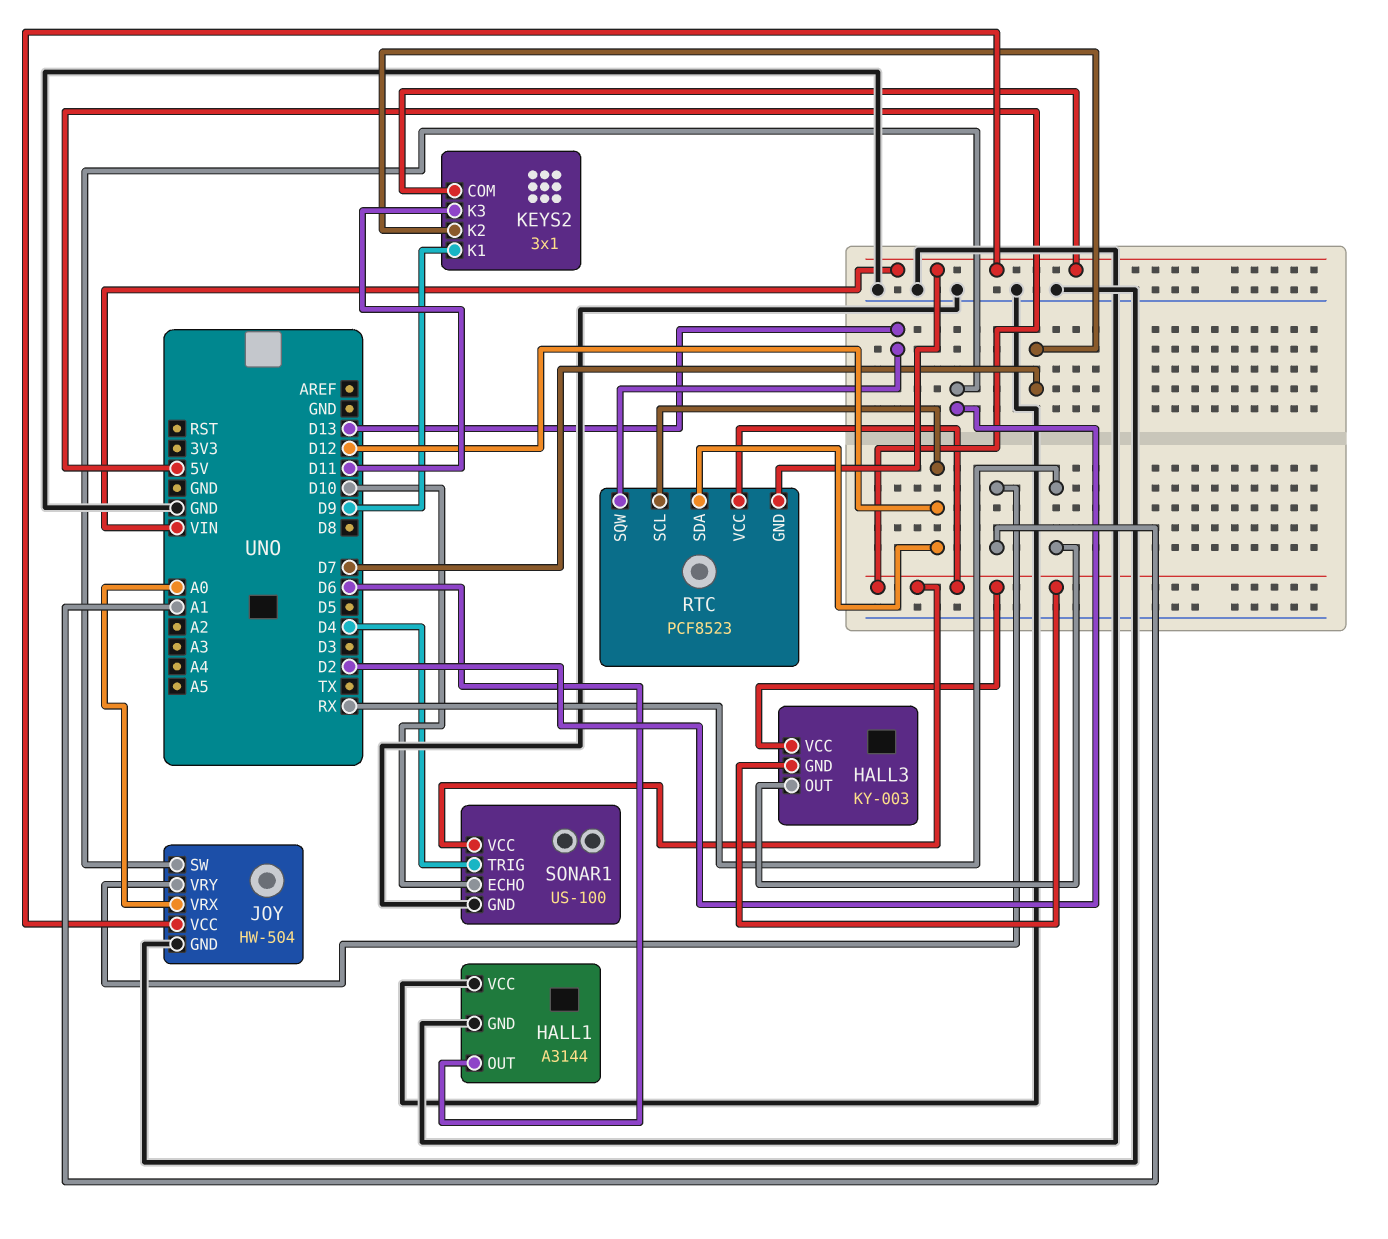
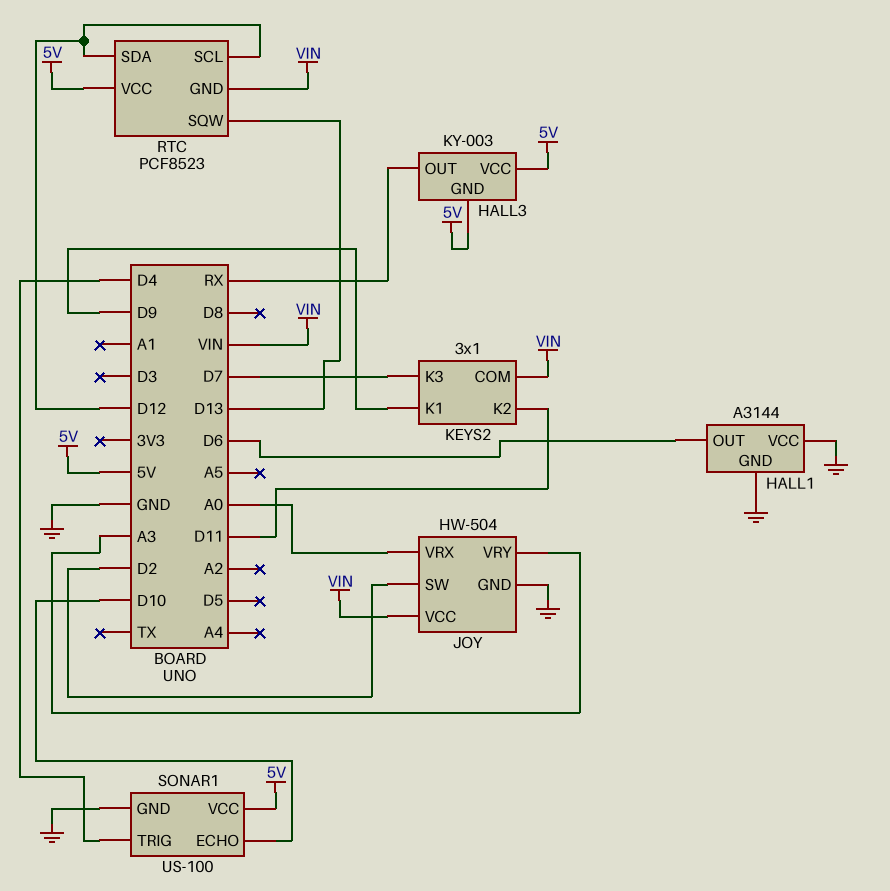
JOY pin VRY: A1 -> A3
KEYS2 pin K2: D7 -> D11
KEYS2 pin K3: D11 -> D7

